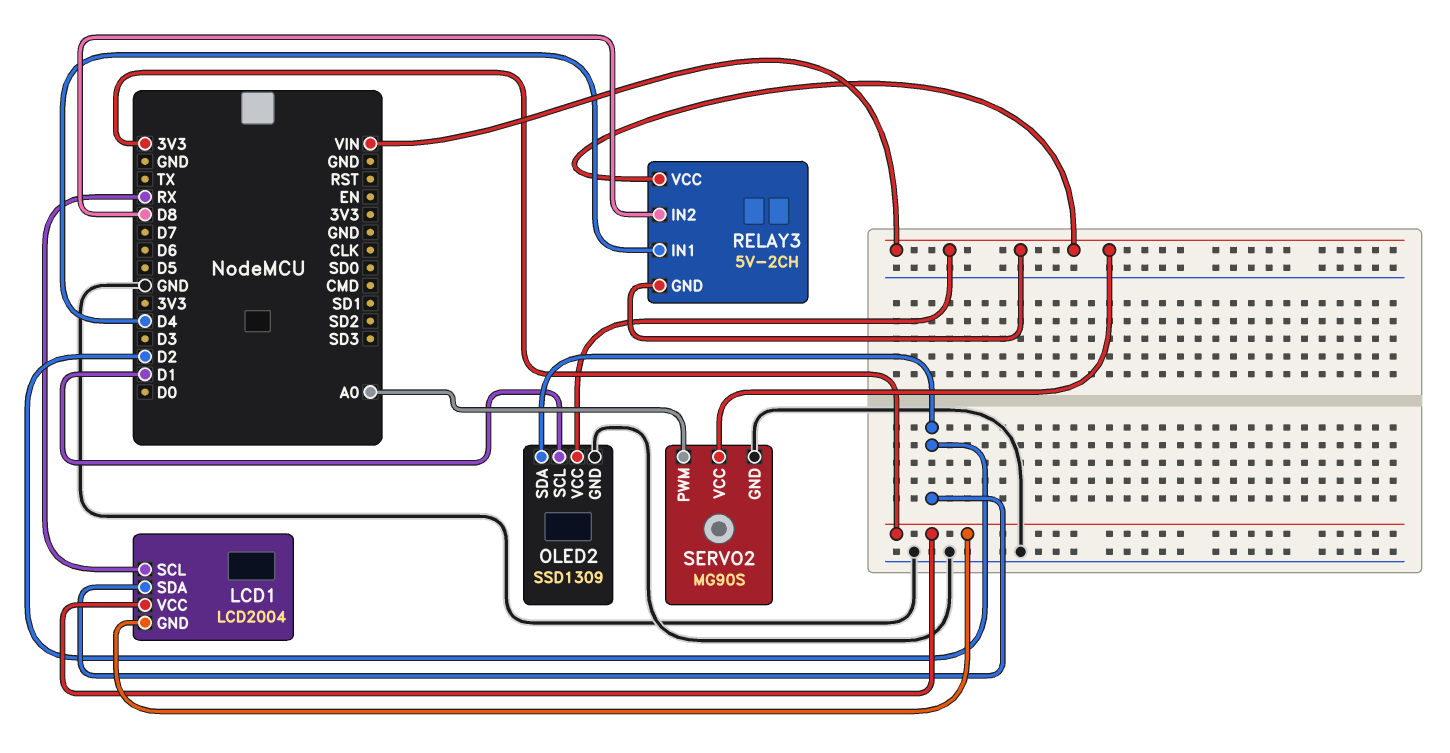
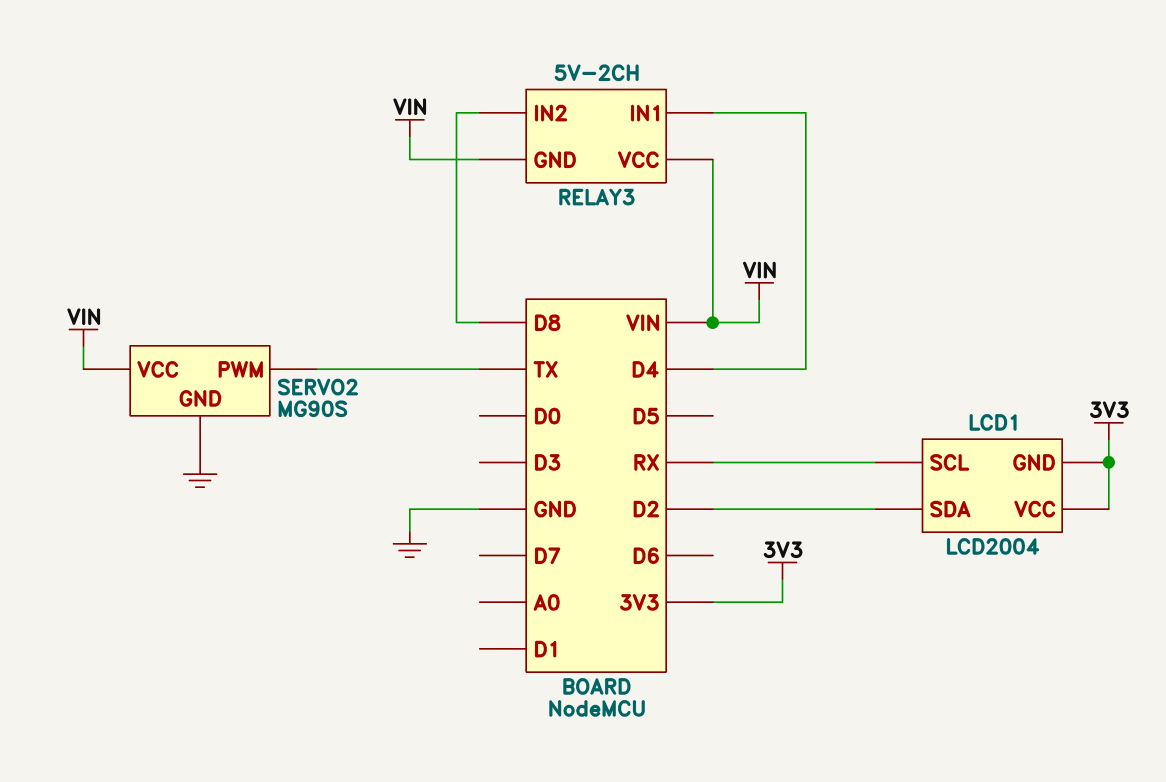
OLED2: SSD1309 -> none
OLED2 pin GND: GND -> none
OLED2 pin SCL: D1 -> none
OLED2 pin SDA: D2 -> none
OLED2 pin VCC: VIN -> none
SERVO2 pin PWM: A0 -> TX

